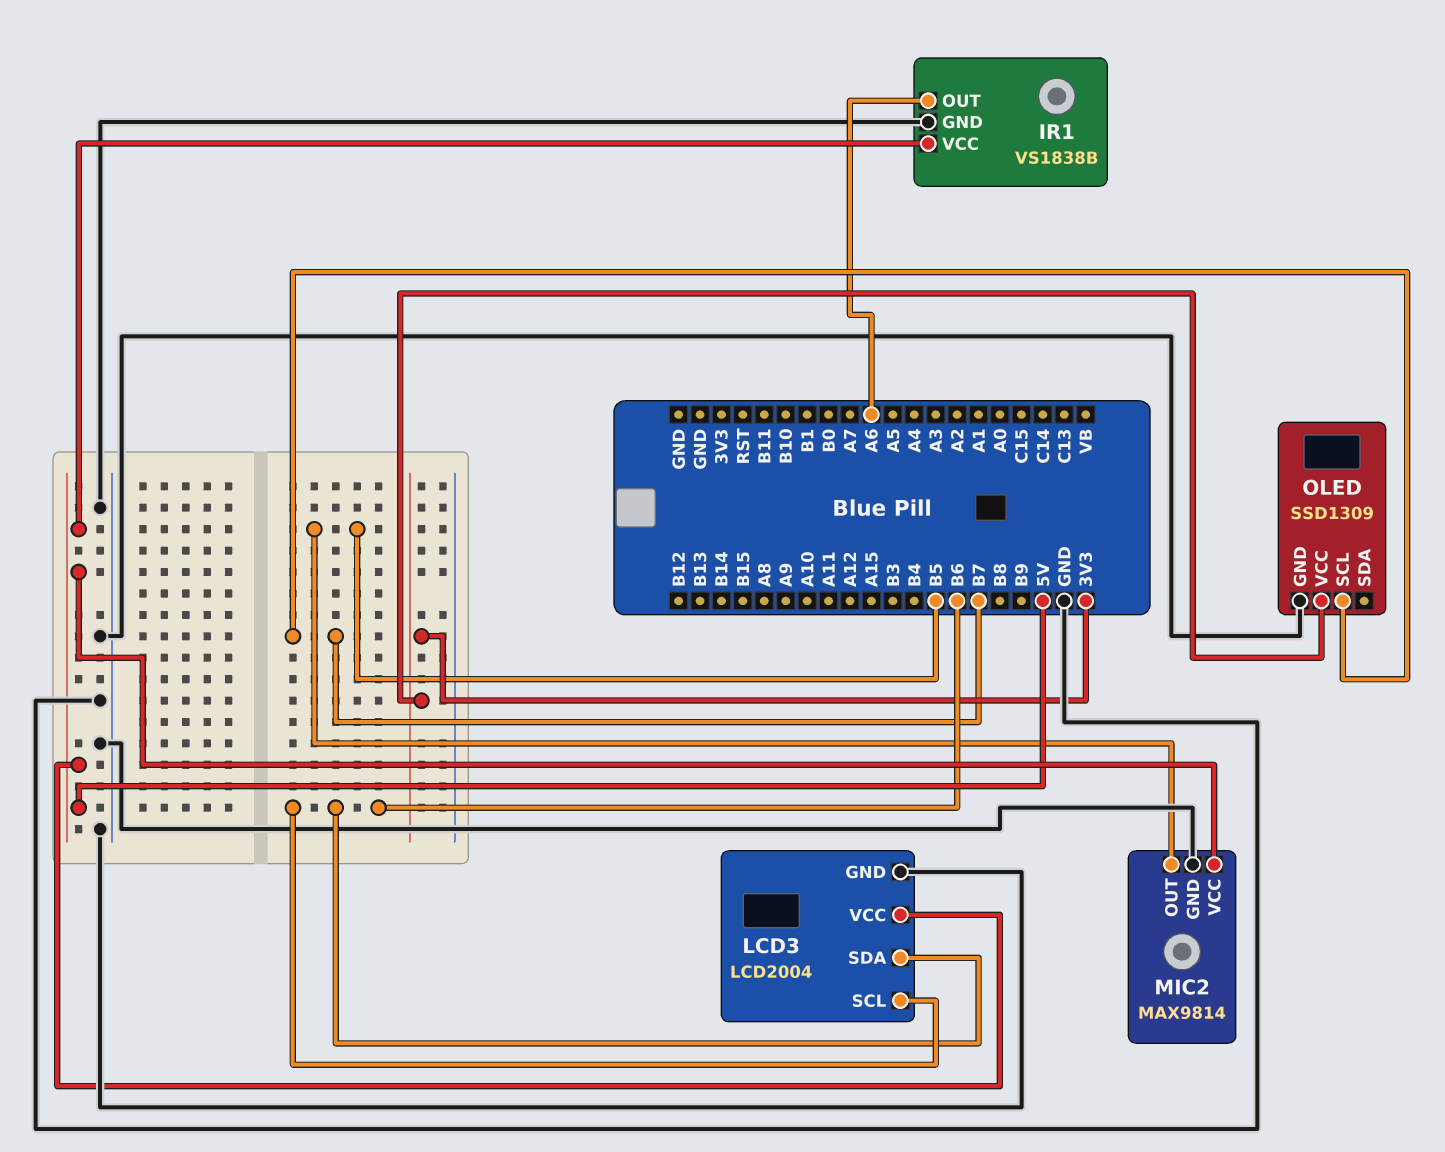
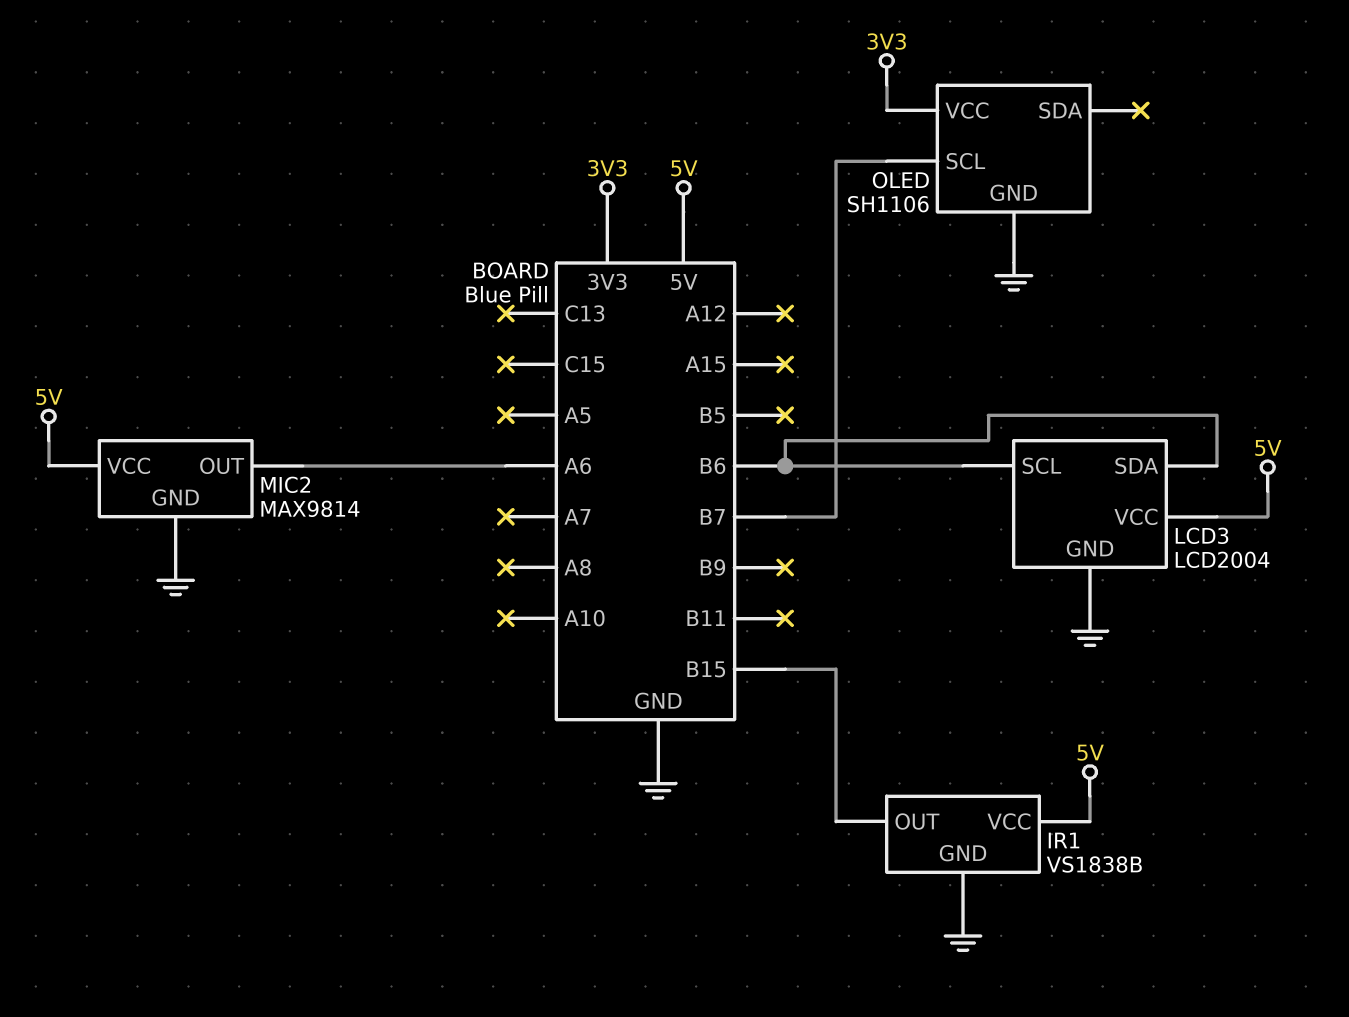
IR1 pin OUT: A6 -> B15
MIC2 pin OUT: B5 -> A6
OLED: SSD1309 -> SH1106

